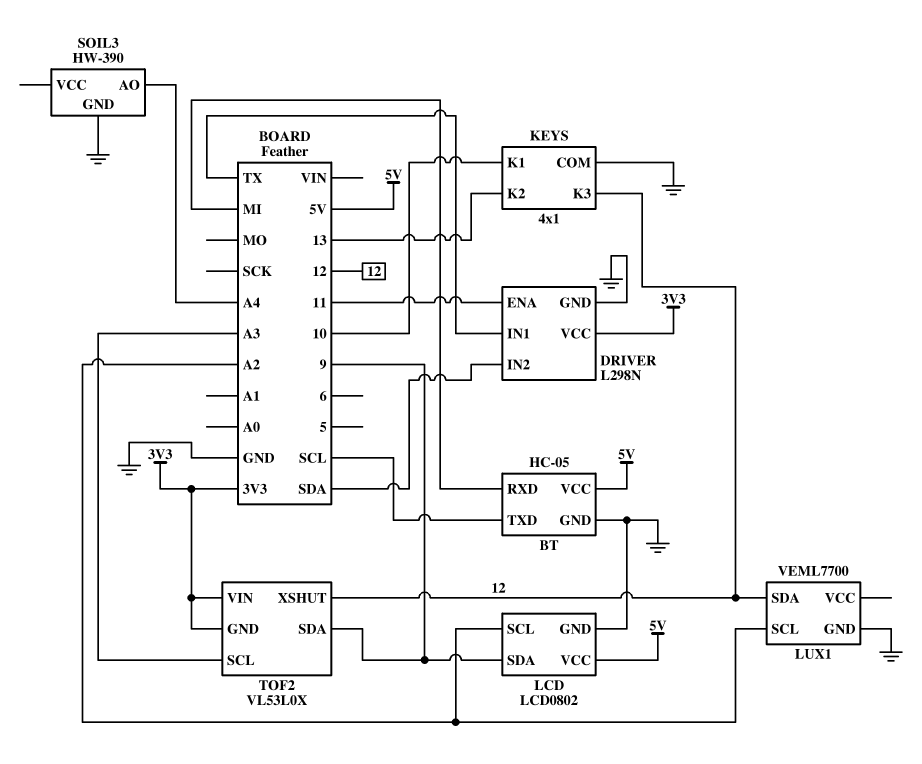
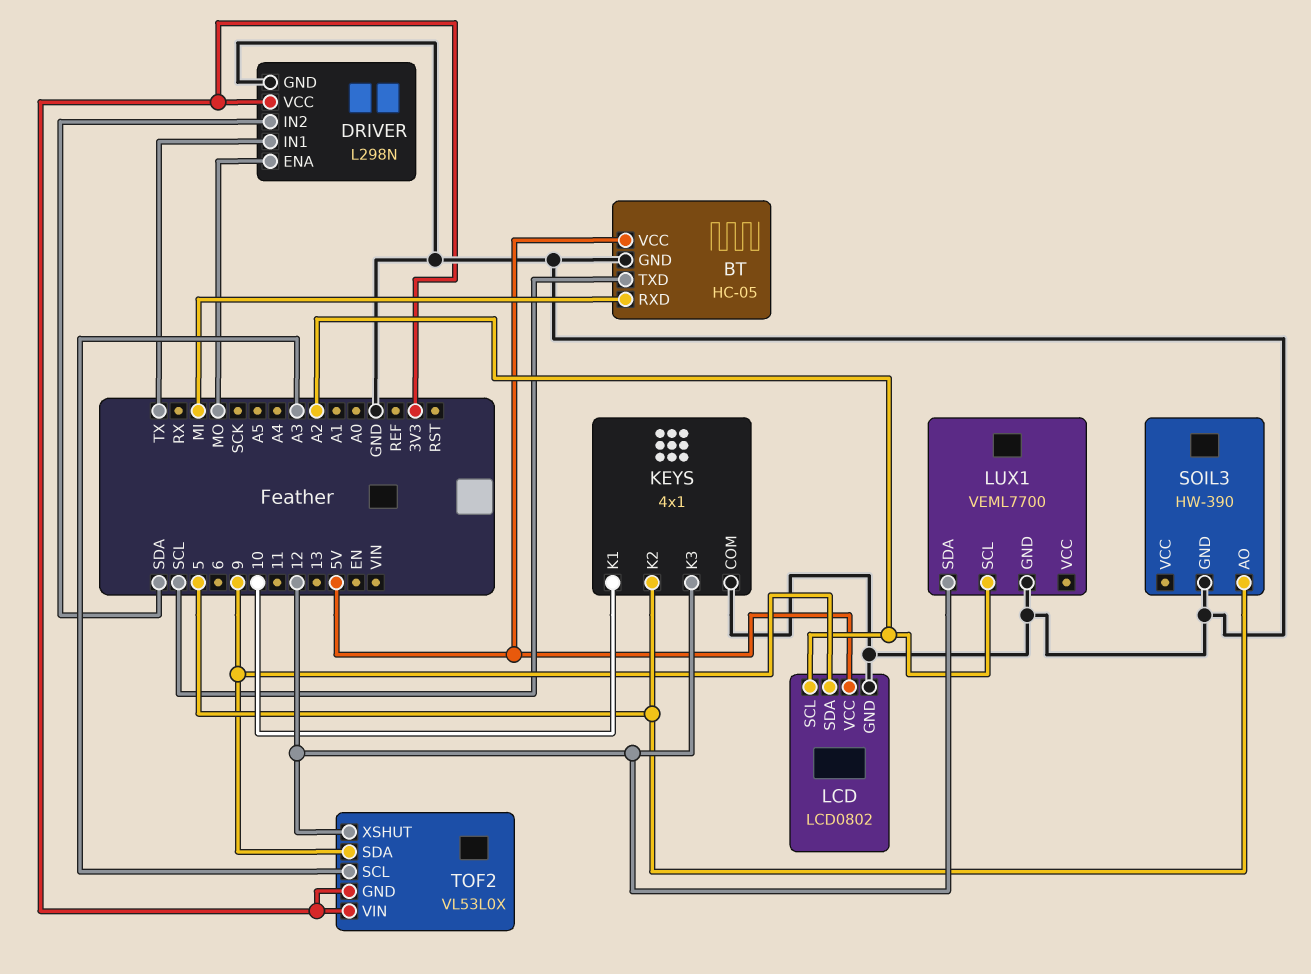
DRIVER pin ENA: 11 -> MO
KEYS pin K2: 13 -> 5
SOIL3 pin AO: A4 -> 5

